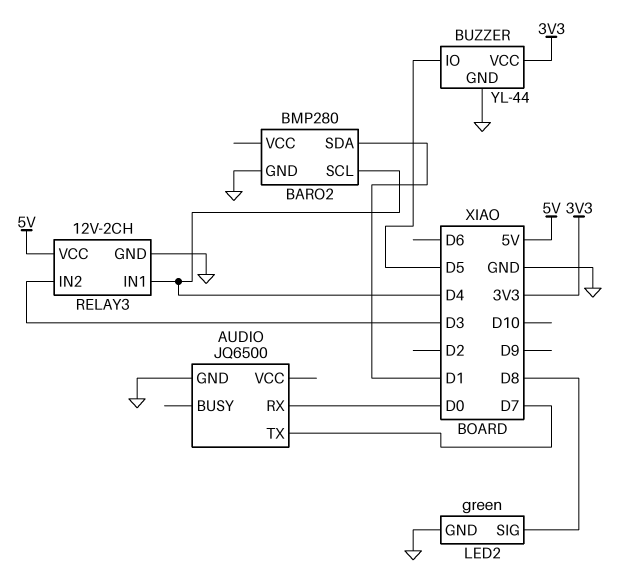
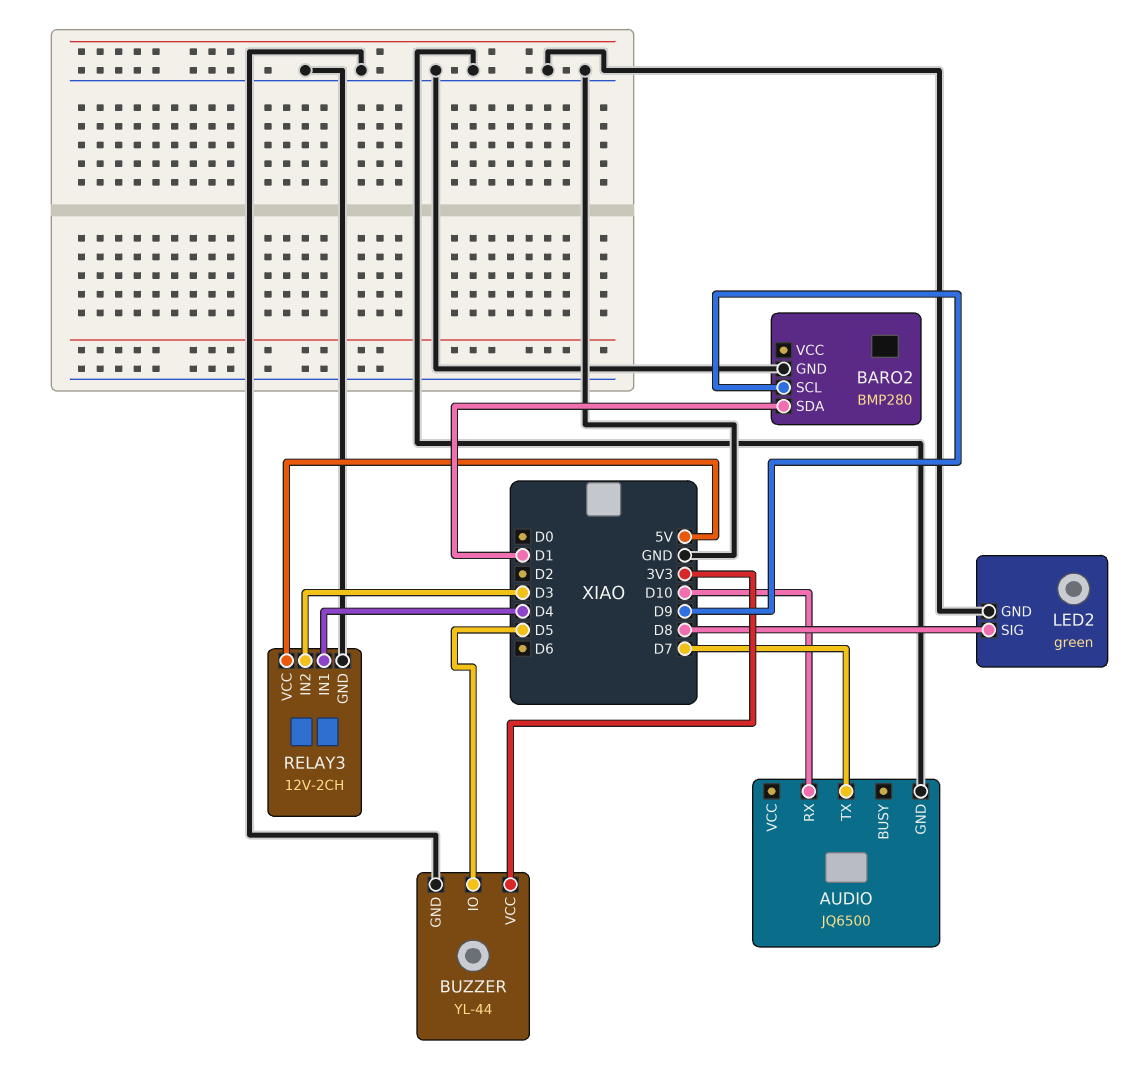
AUDIO pin RX: D0 -> D10
BARO2 pin SCL: D4 -> D9

